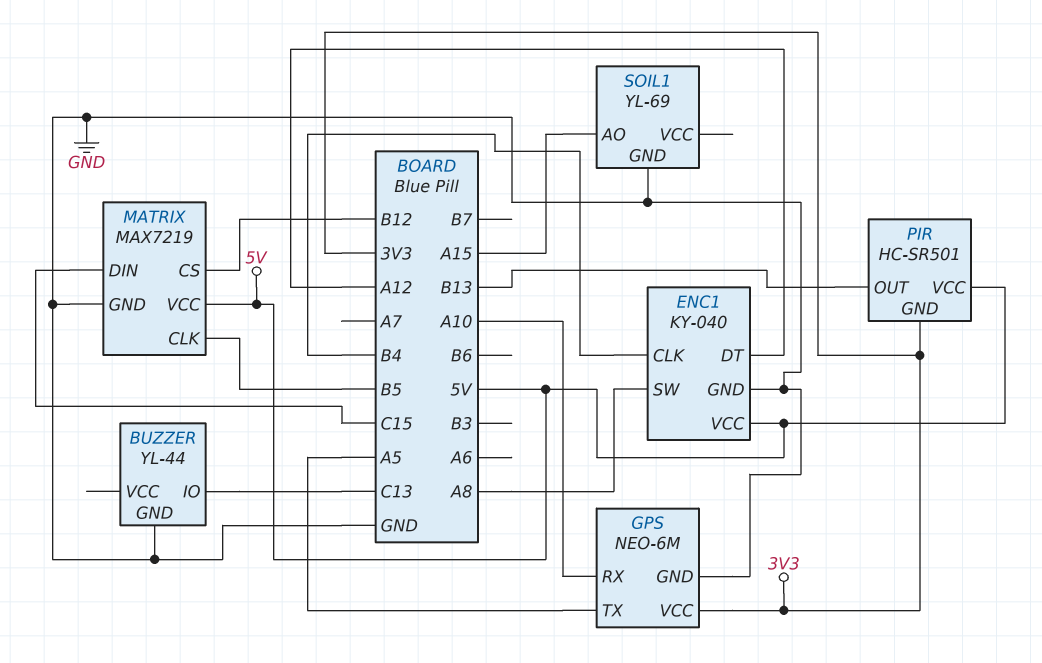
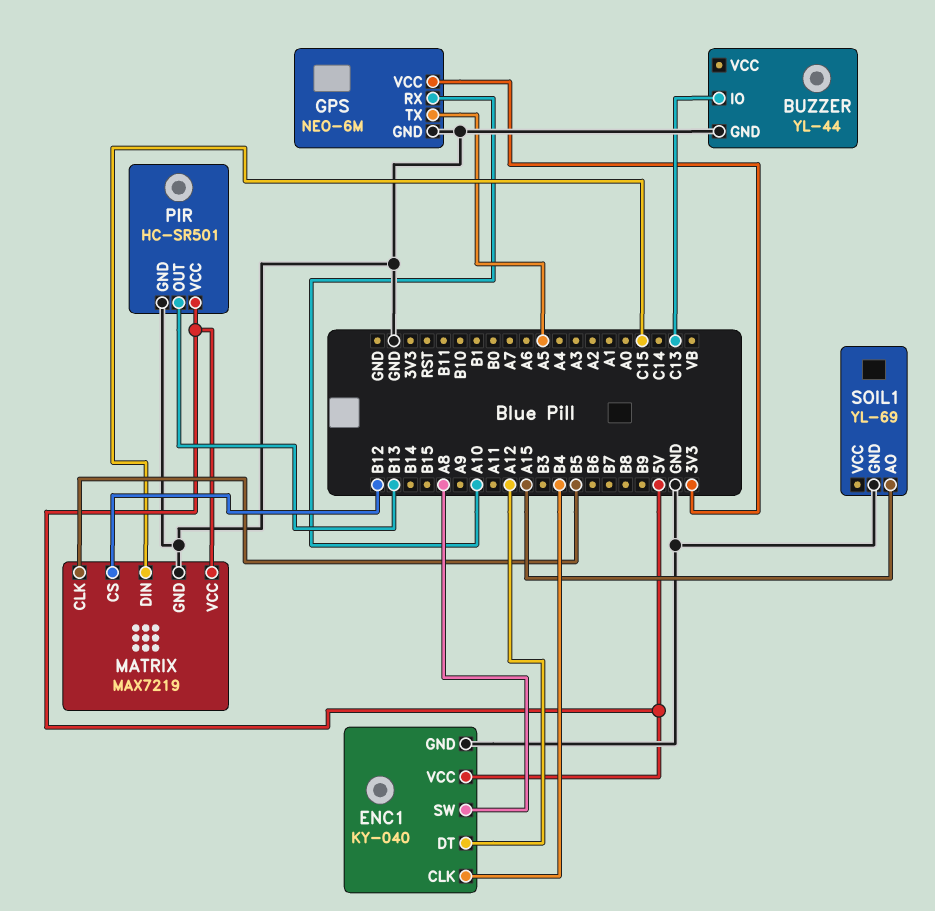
PIR pin GND: 3V3 -> GND

